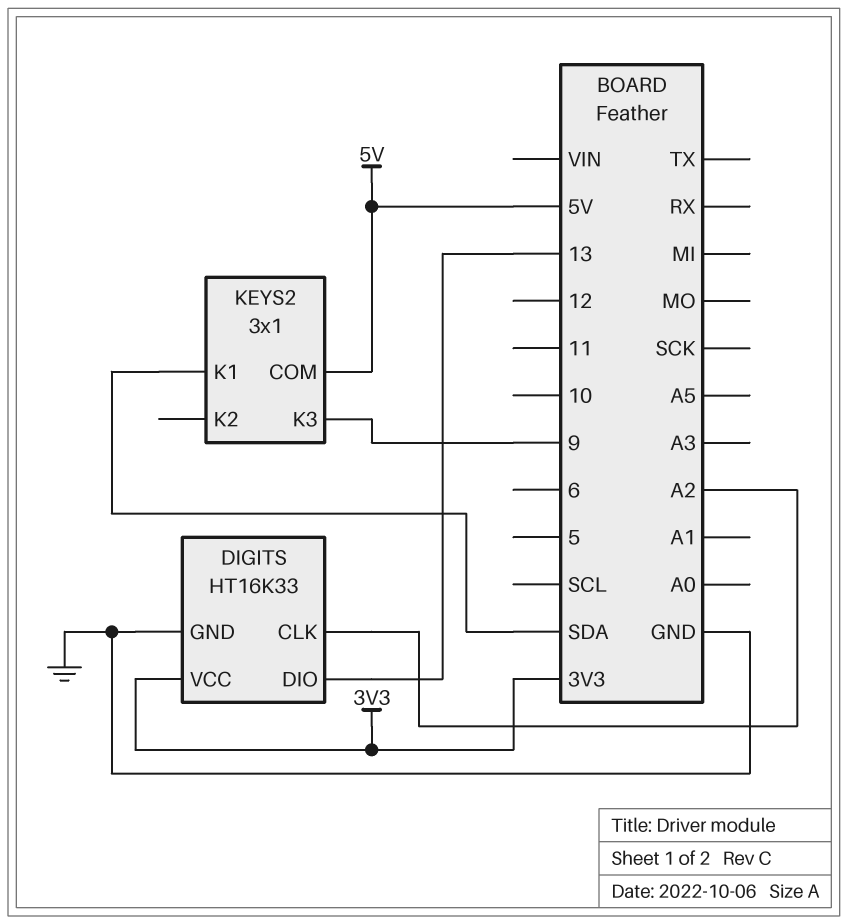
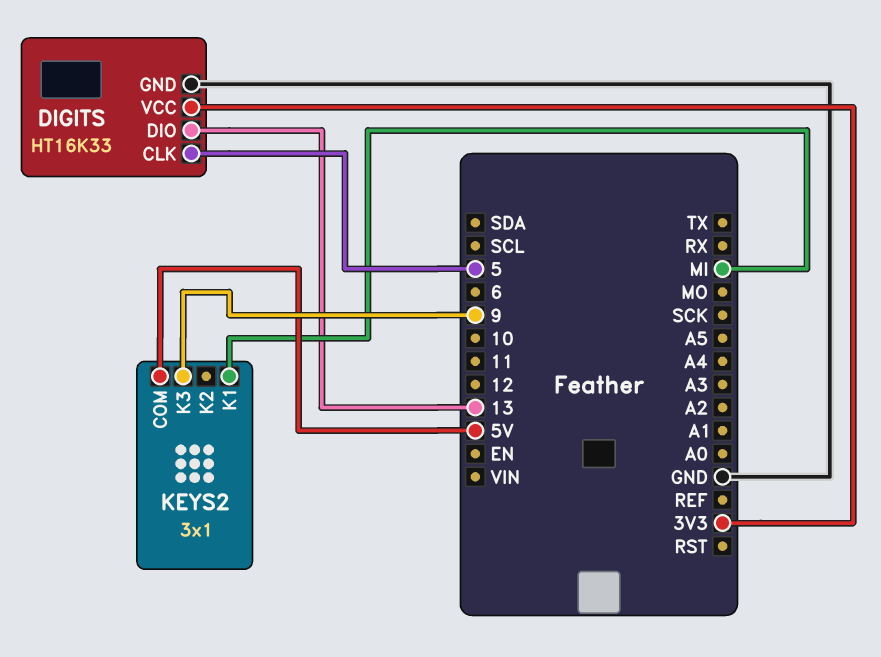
DIGITS pin CLK: A2 -> 5
KEYS2 pin K1: SDA -> MI

